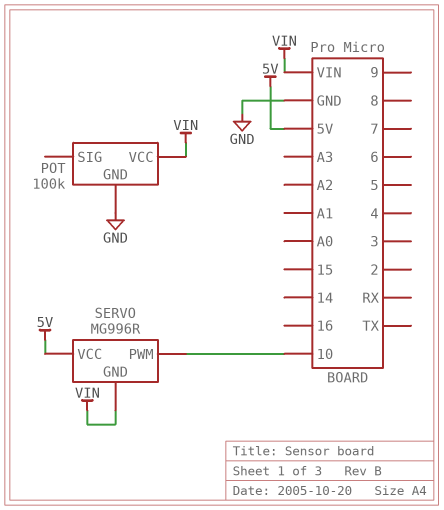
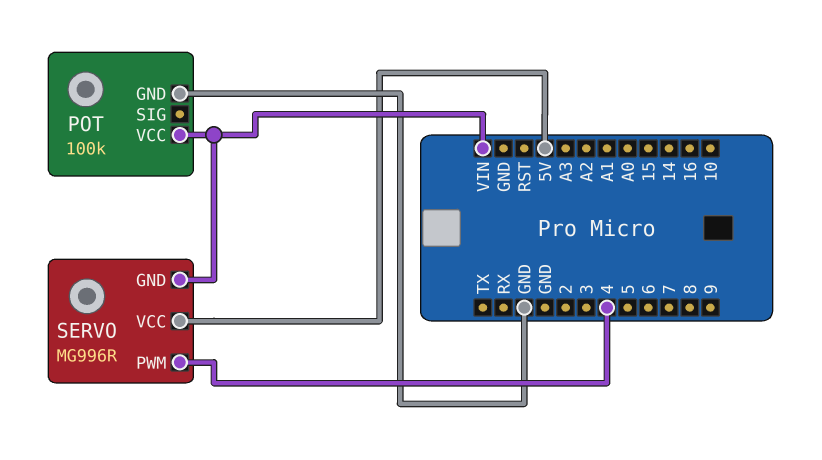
SERVO pin PWM: 10 -> 4

